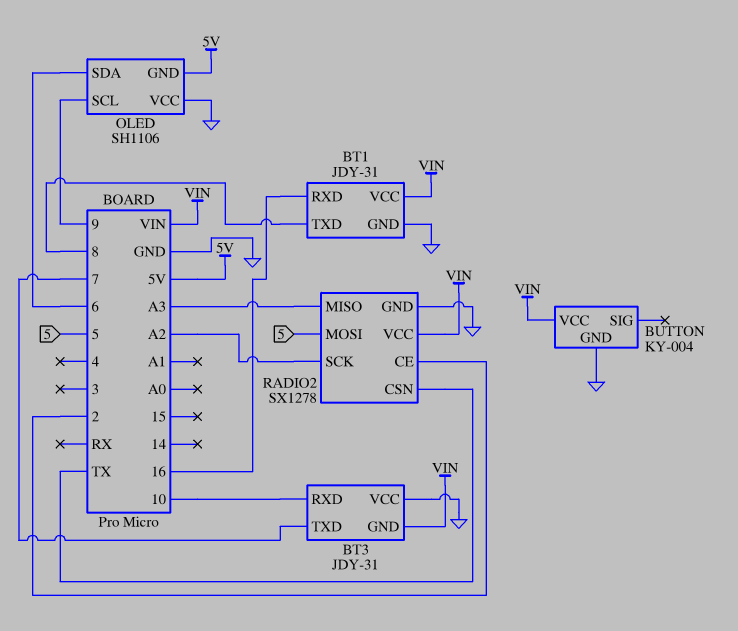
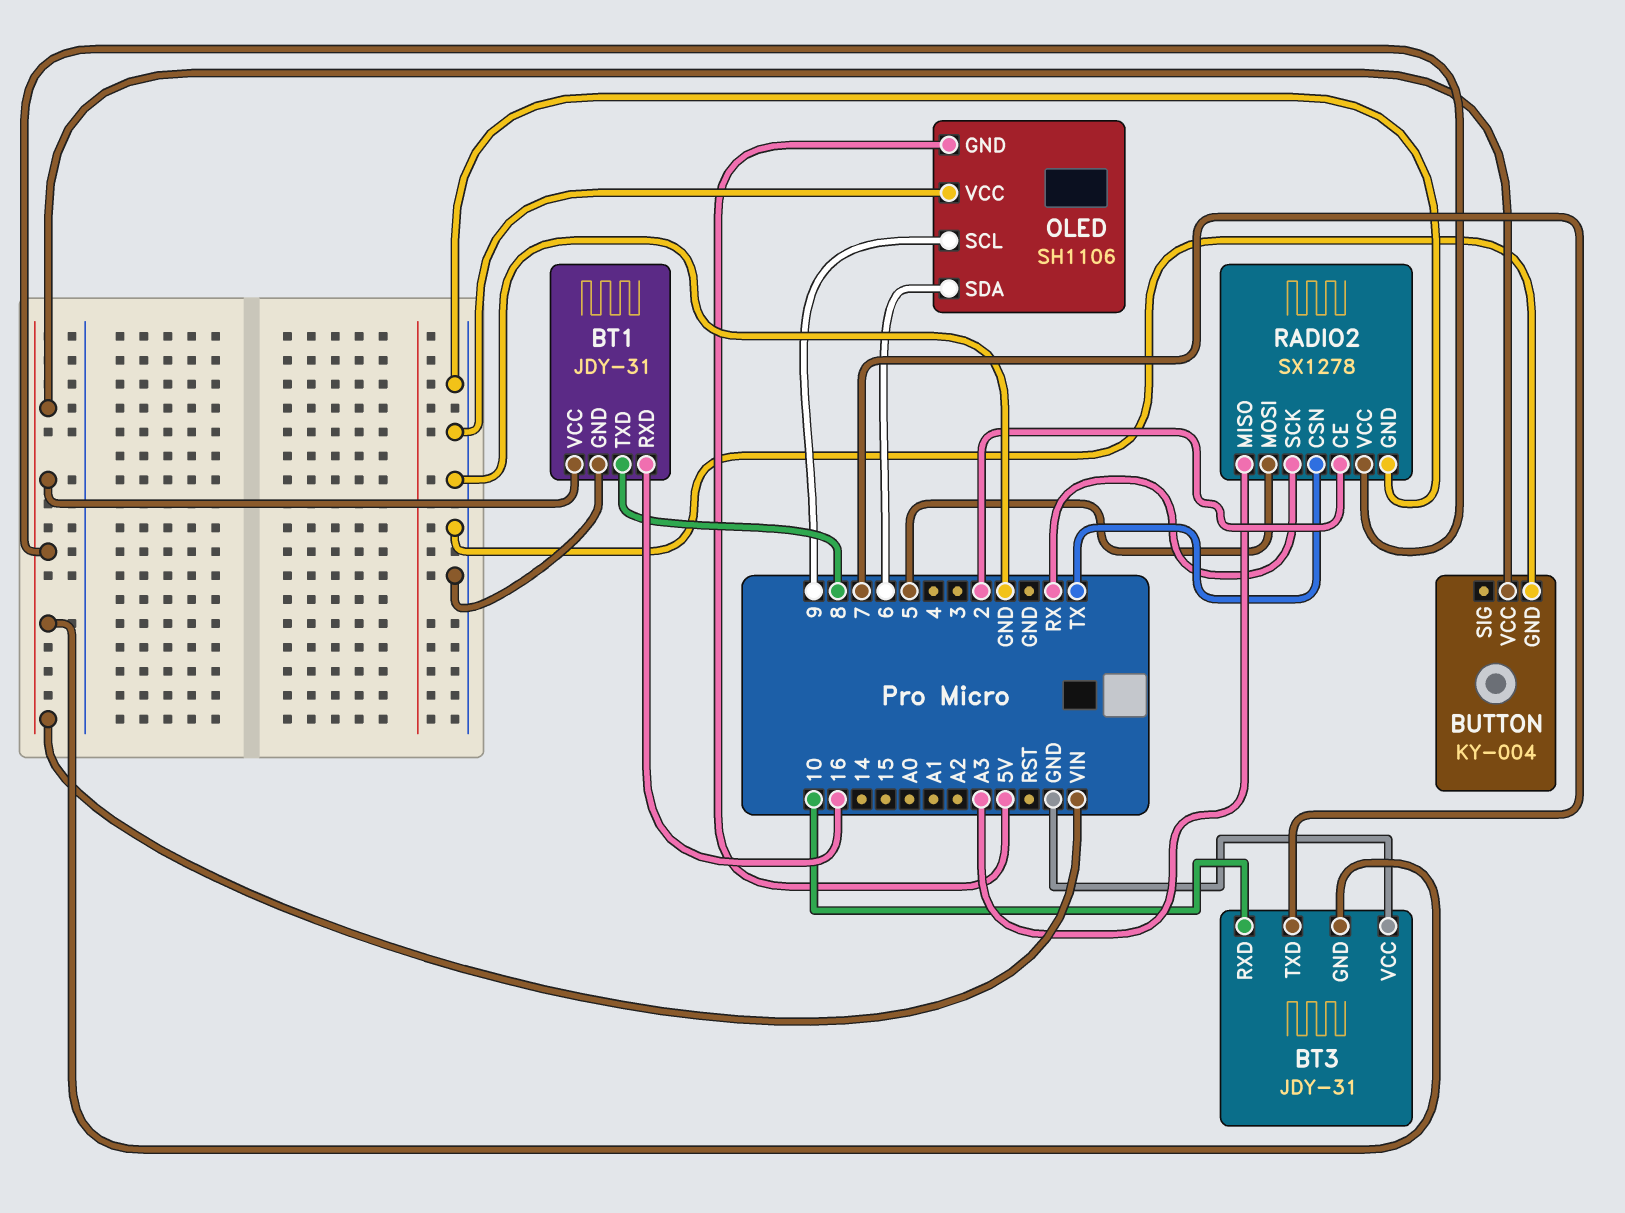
RADIO2 pin SCK: A2 -> RX

